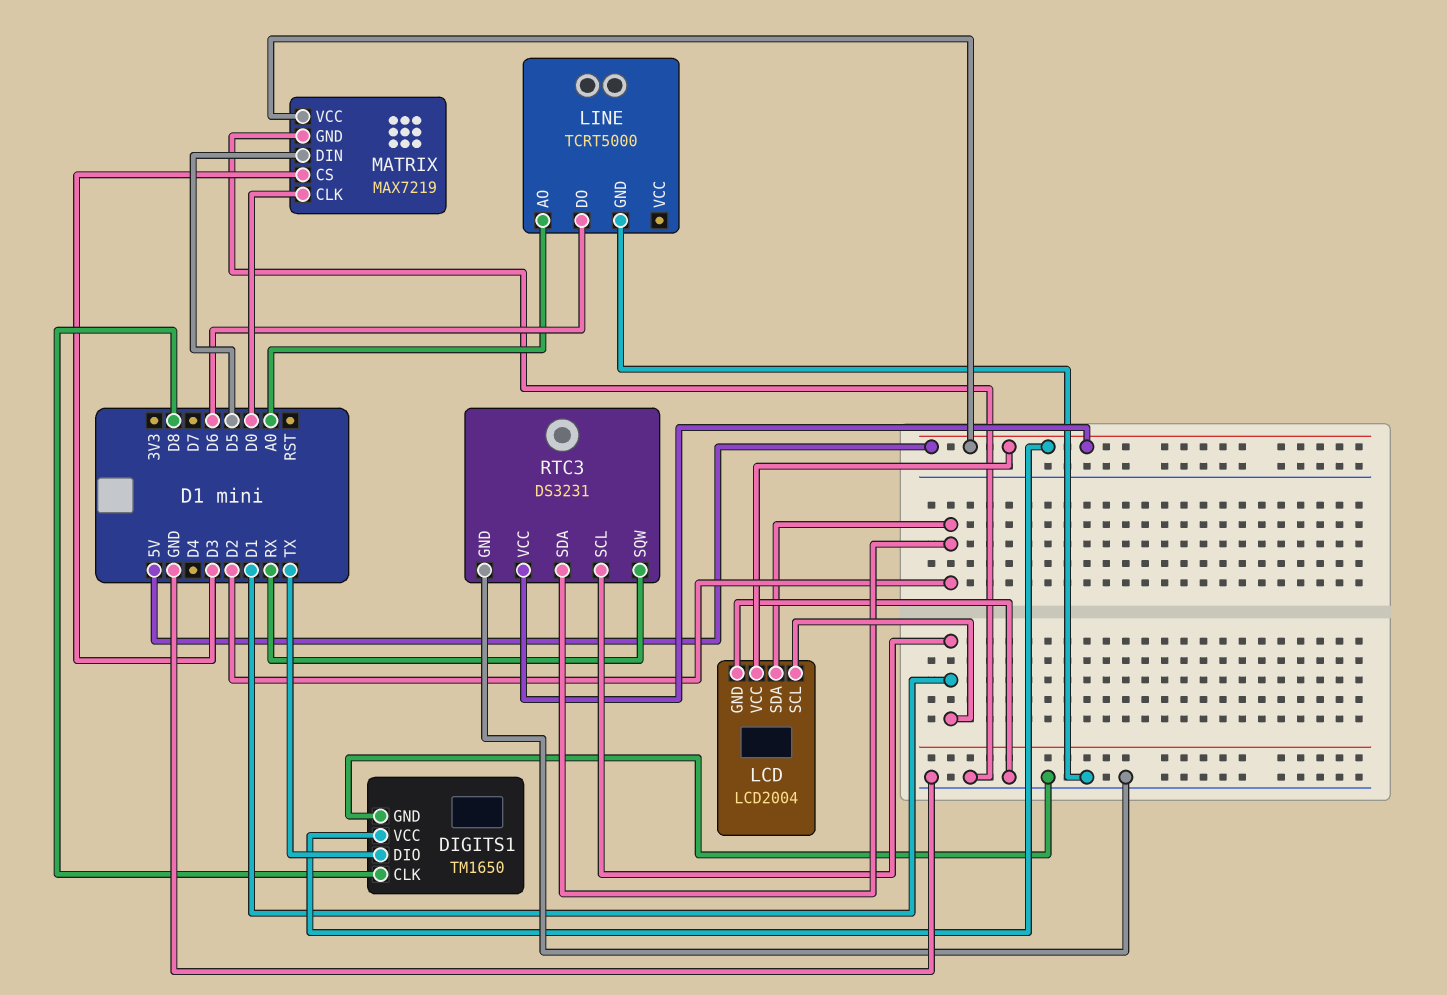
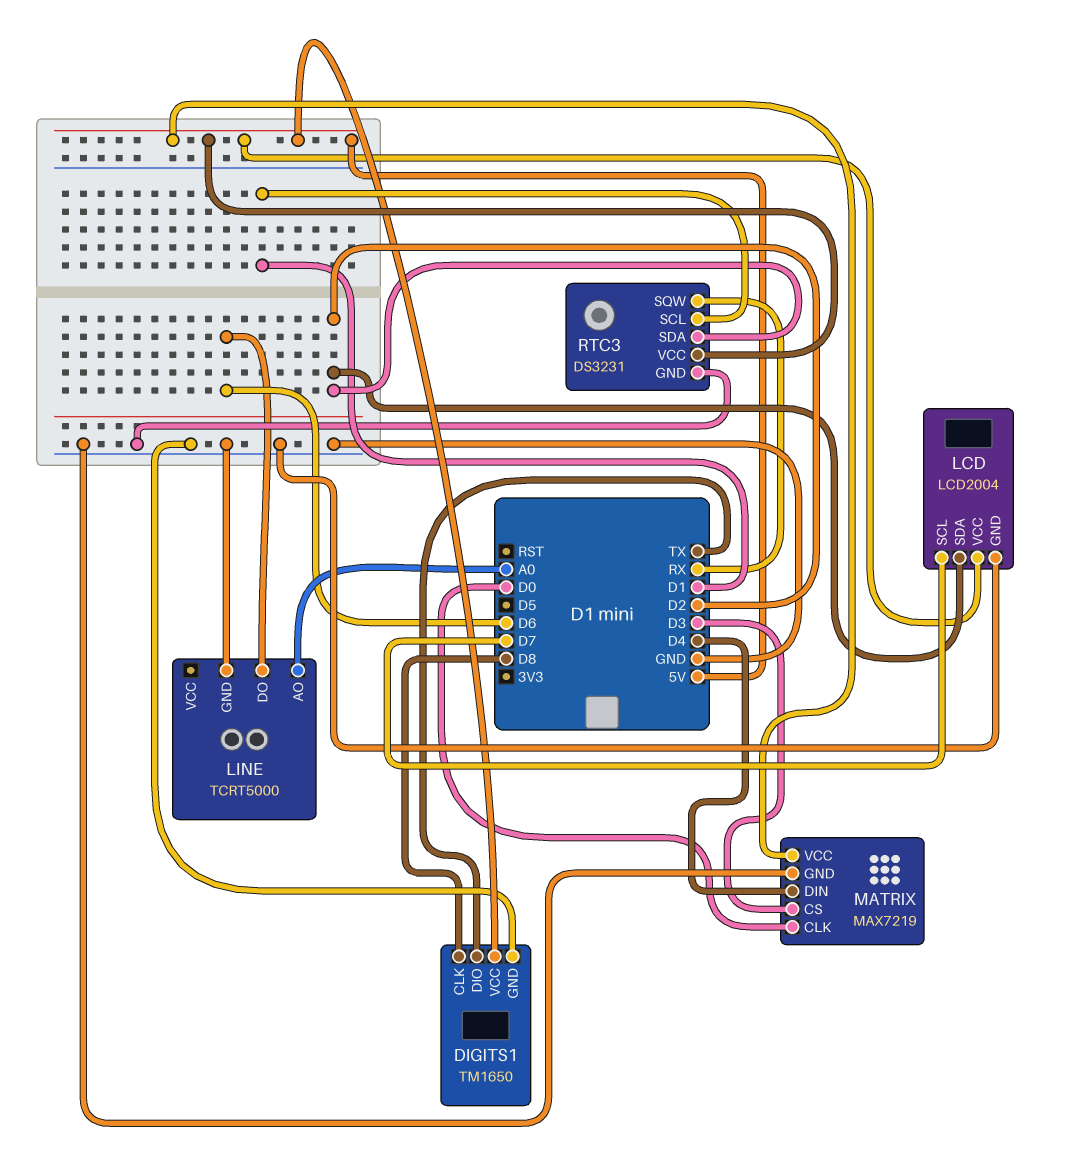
LCD pin SCL: D1 -> D7
MATRIX pin DIN: D5 -> D4

